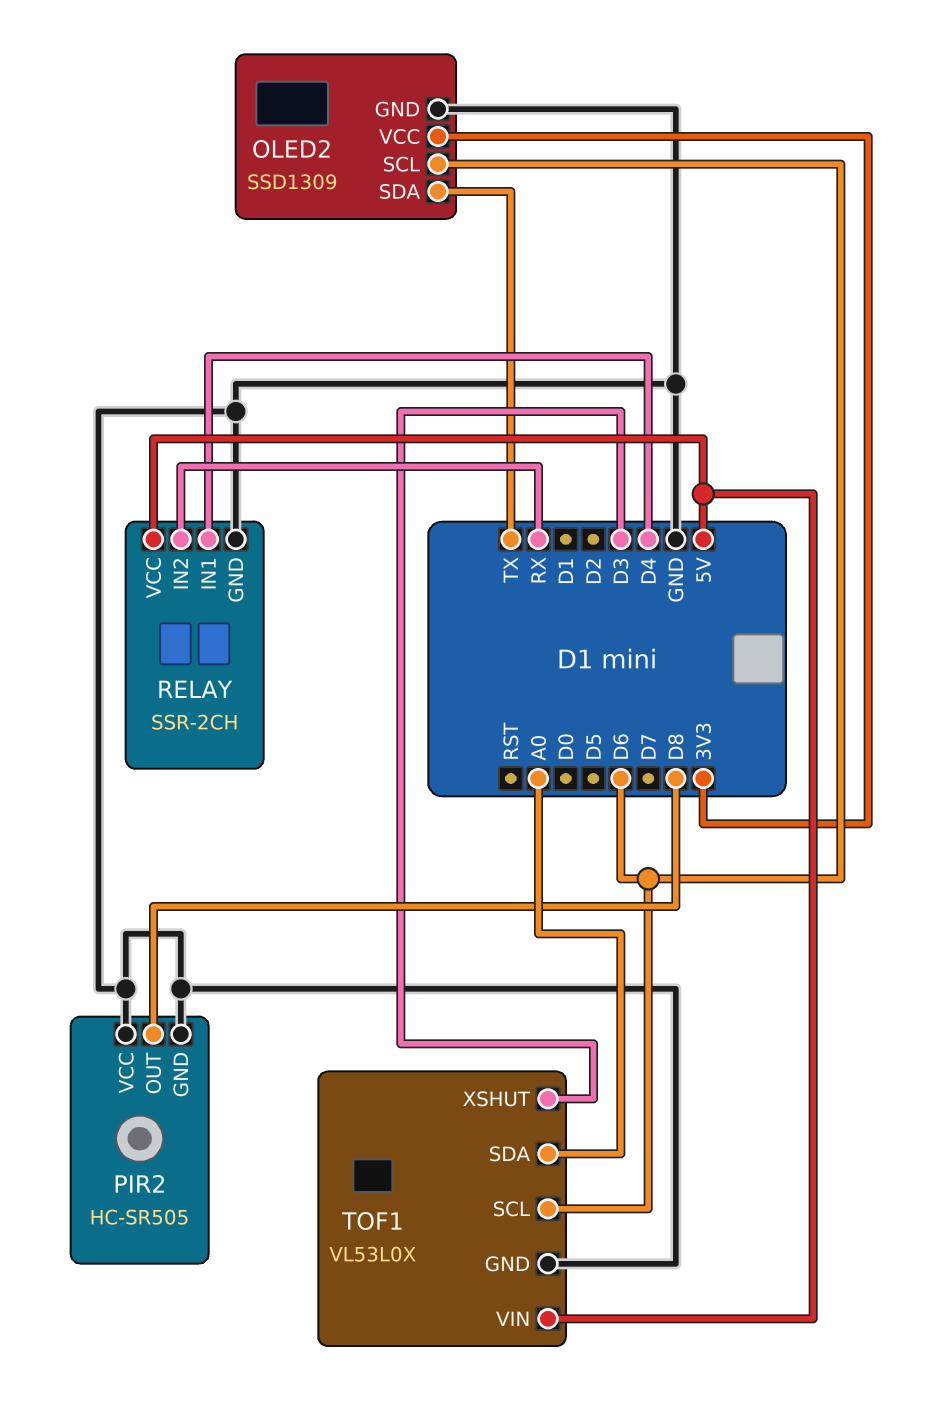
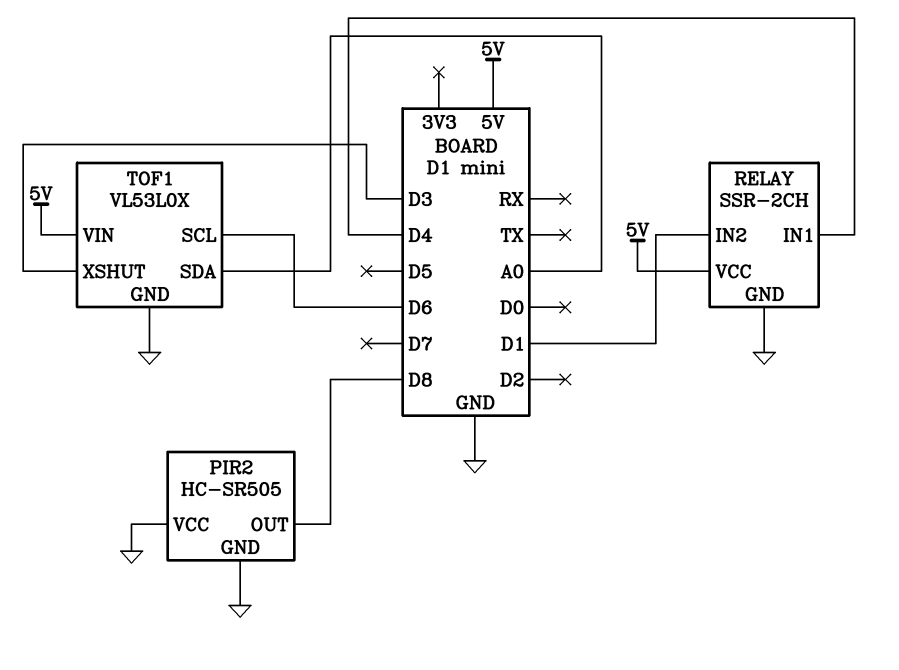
OLED2: SSD1309 -> none
OLED2 pin GND: GND -> none
OLED2 pin SCL: D6 -> none
OLED2 pin SDA: TX -> none
OLED2 pin VCC: 3V3 -> none
RELAY pin IN2: RX -> D1

